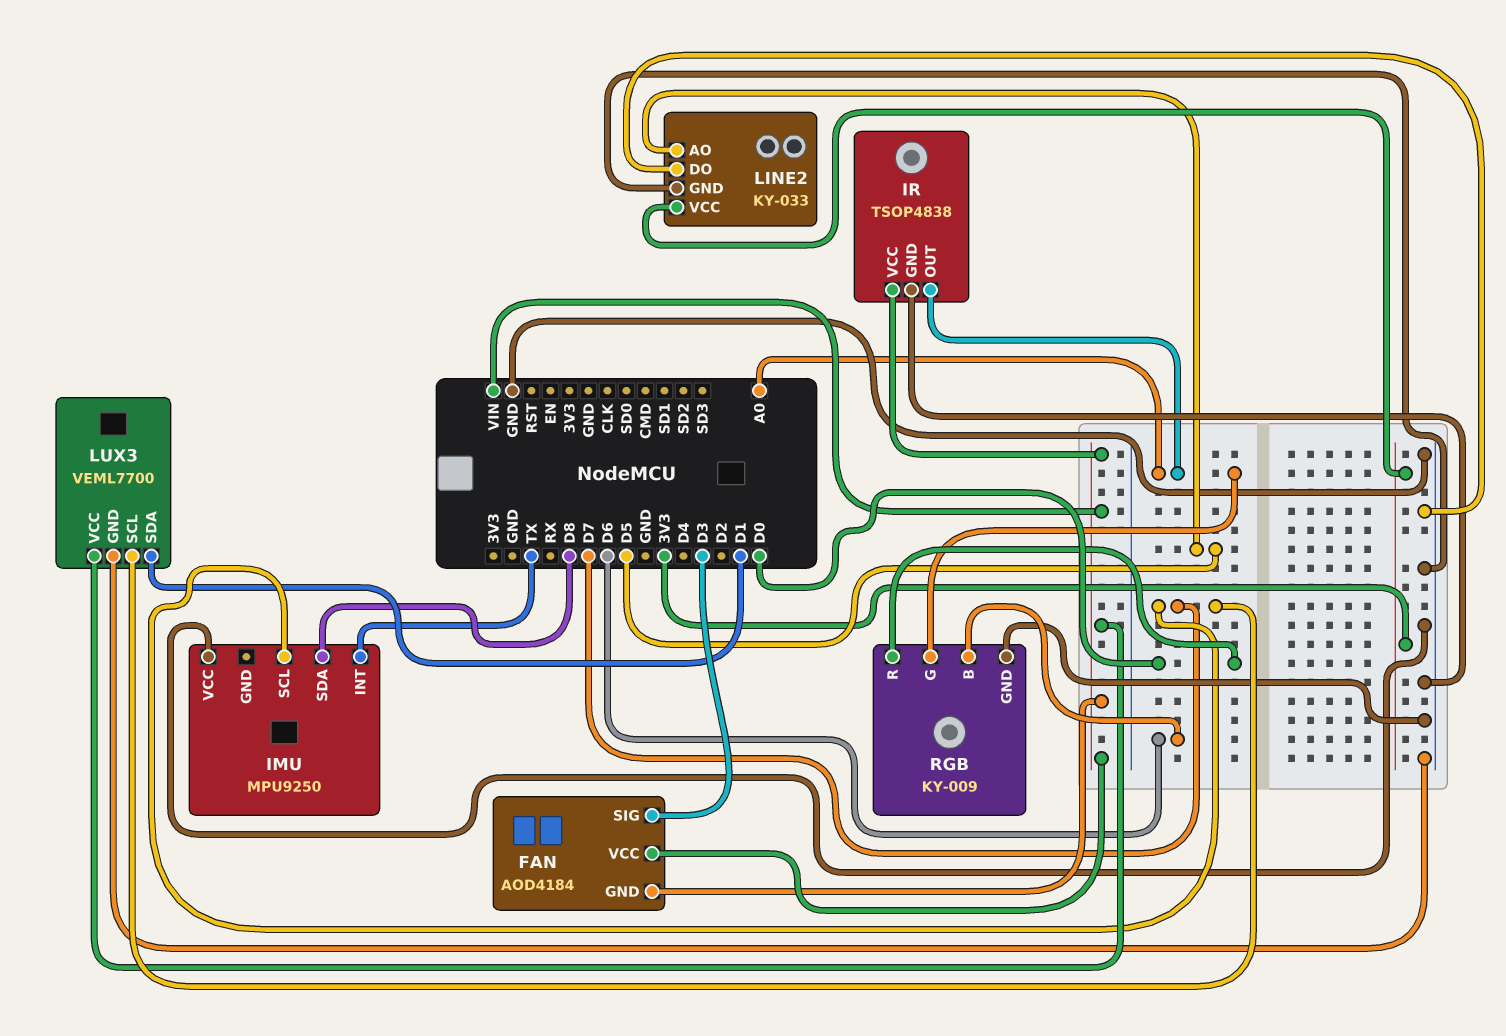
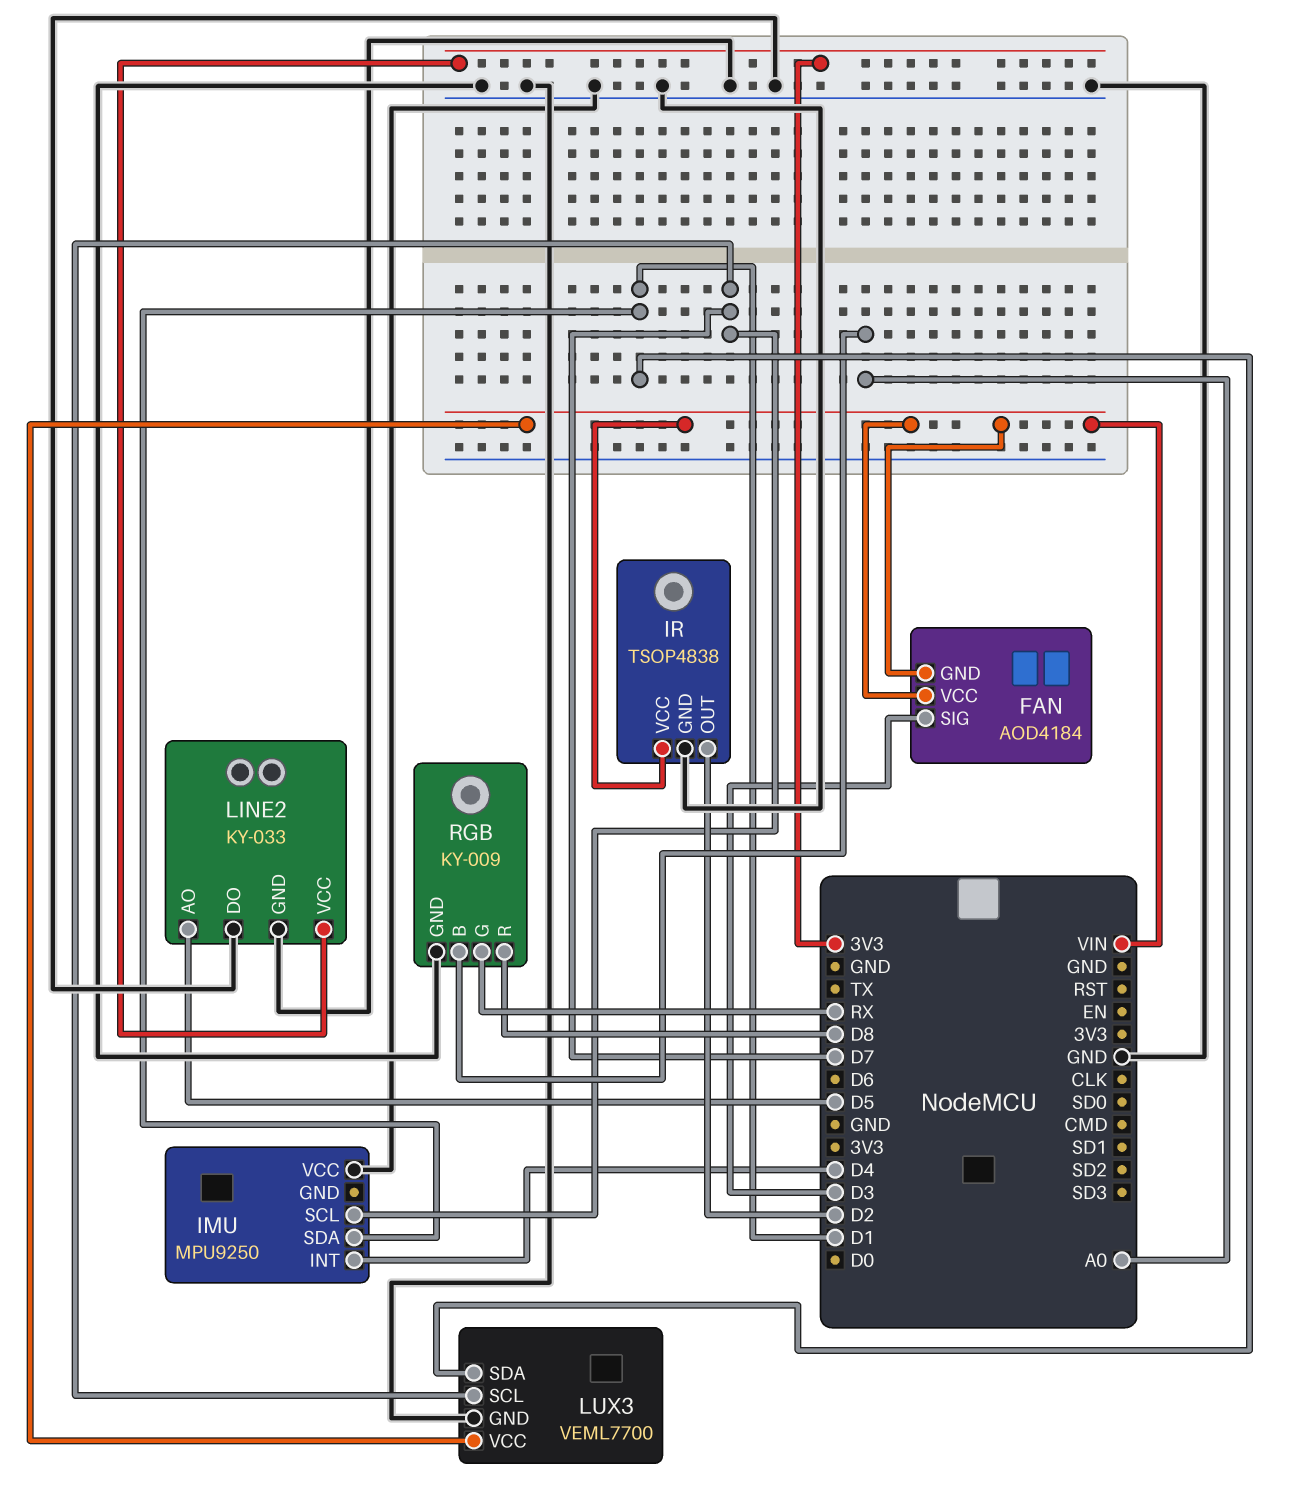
IMU pin INT: TX -> D4
IMU pin SDA: D8 -> D1
IR pin OUT: A0 -> D2
RGB pin B: D6 -> A0
RGB pin G: A0 -> RX
RGB pin R: D0 -> D8

